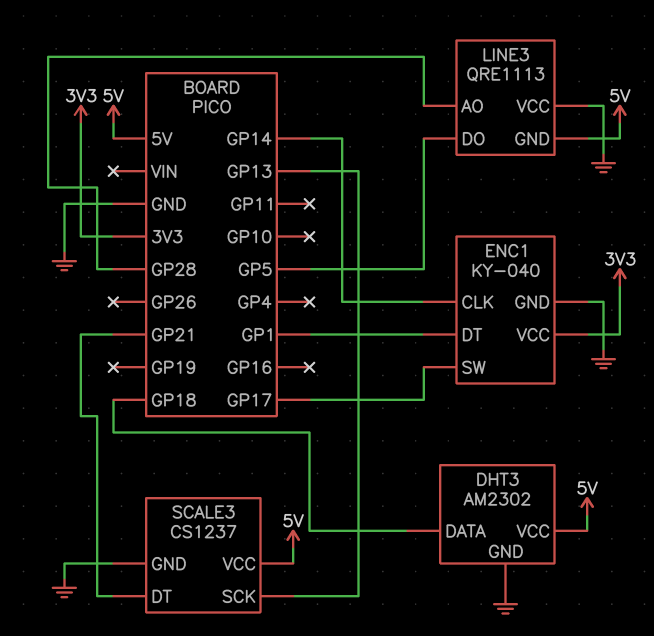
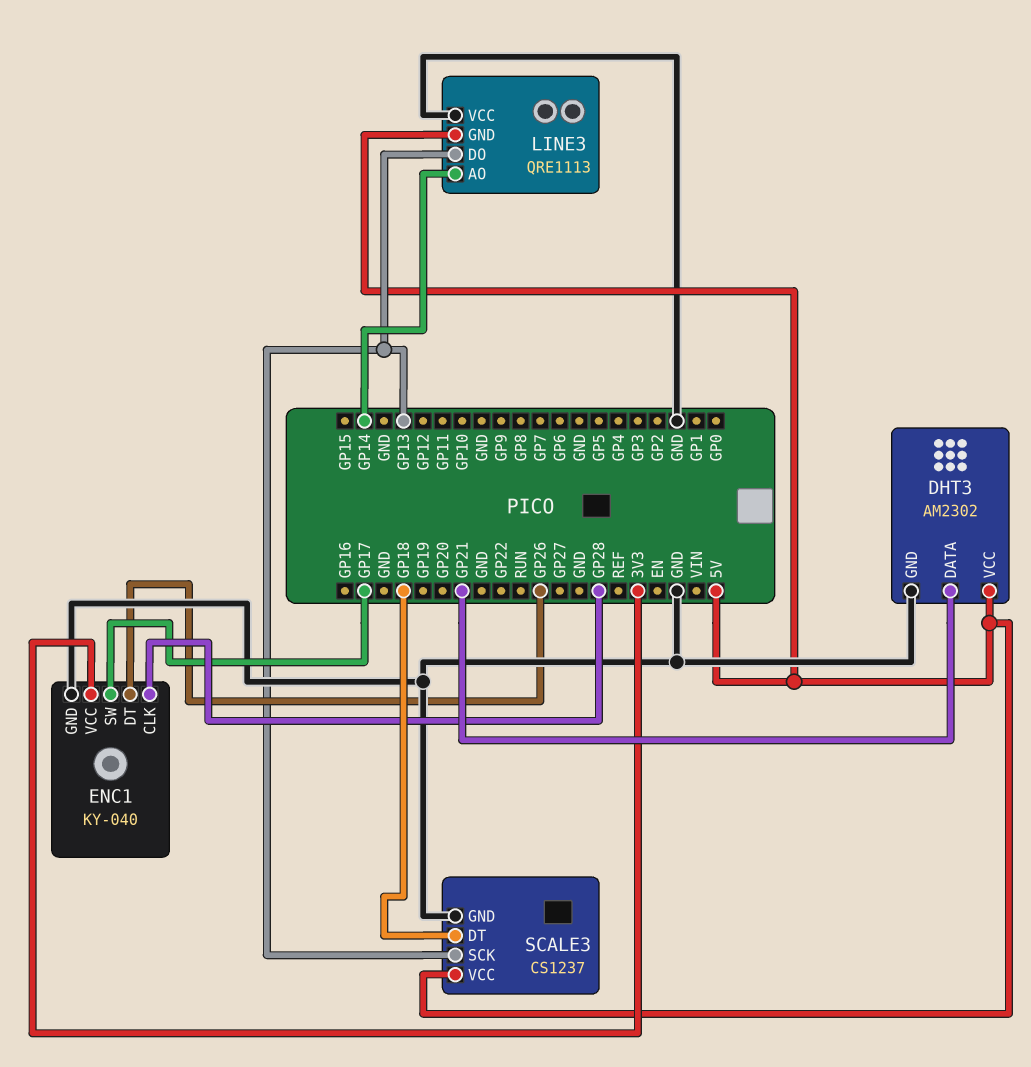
DHT3 pin DATA: GP18 -> GP21
ENC1 pin CLK: GP14 -> GP28
ENC1 pin DT: GP1 -> GP26
LINE3 pin AO: GP28 -> GP14
LINE3 pin DO: GP5 -> GP13
SCALE3 pin DT: GP21 -> GP18

